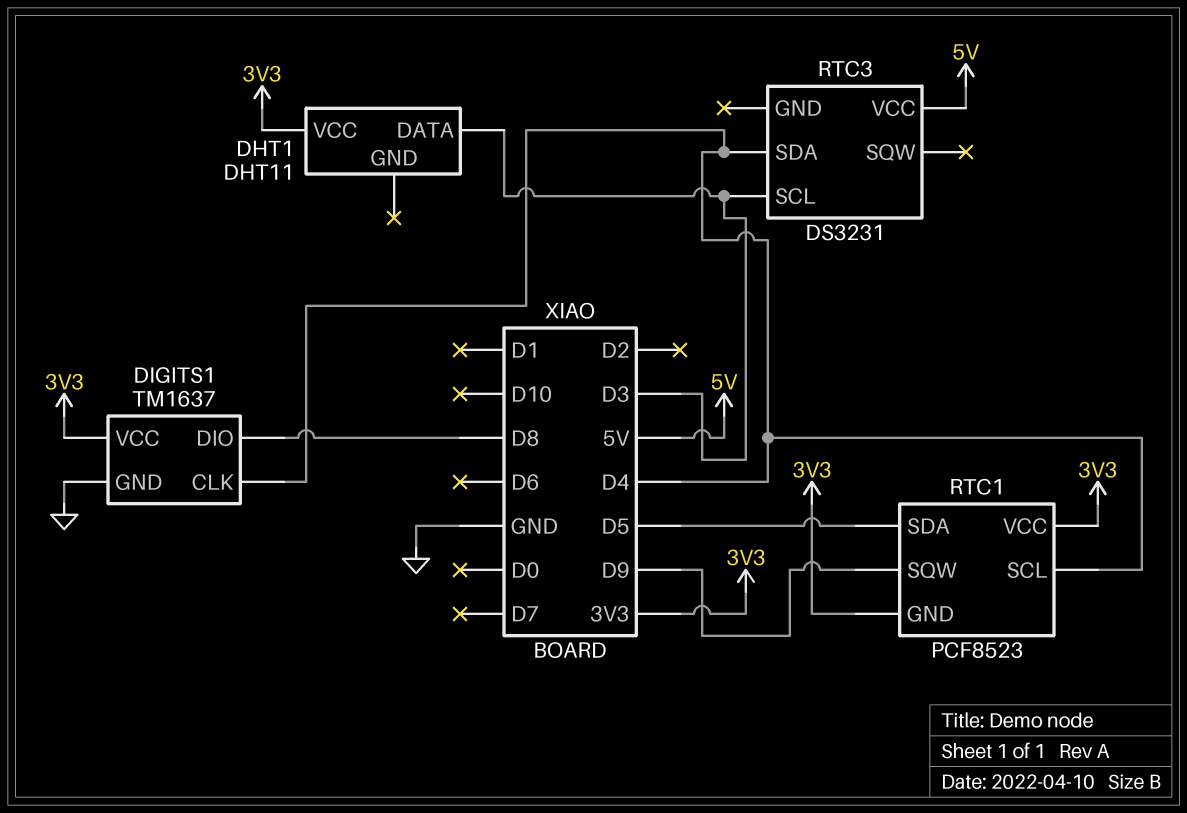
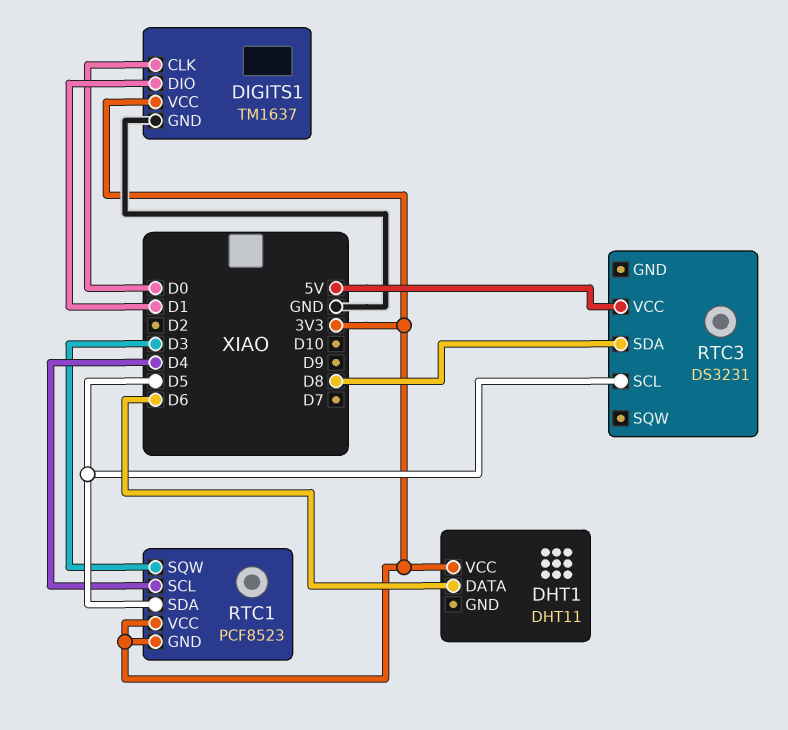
DHT1 pin DATA: D3 -> D6
DIGITS1 pin CLK: D4 -> D0
DIGITS1 pin DIO: D8 -> D1
RTC1 pin SQW: D9 -> D3
RTC3 pin SCL: D3 -> D5
RTC3 pin SDA: D4 -> D8

